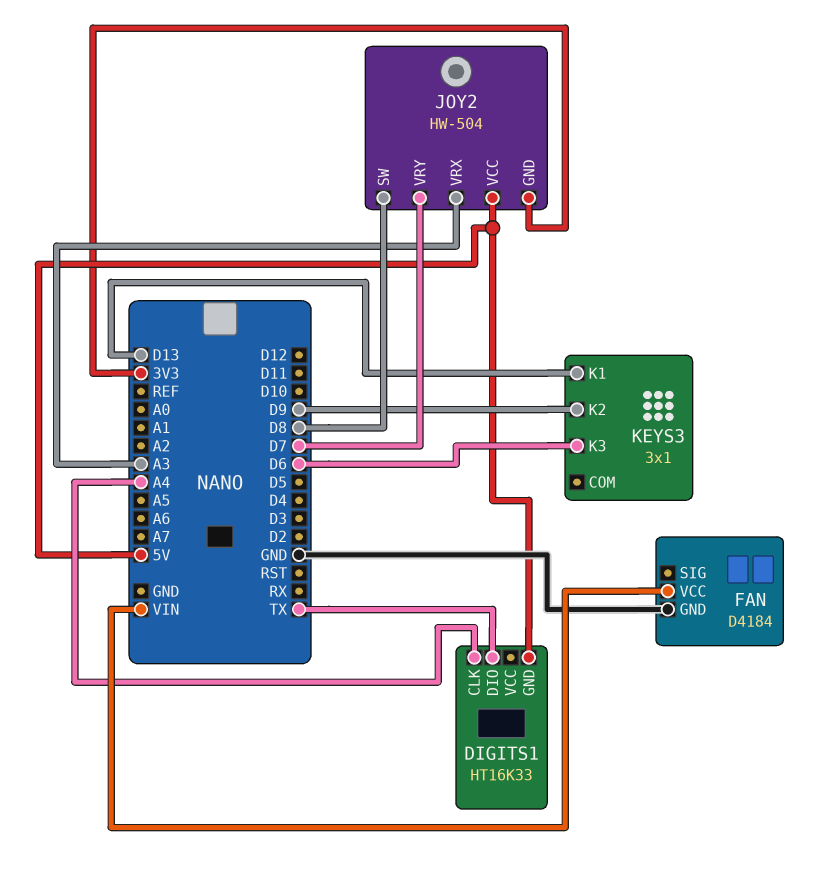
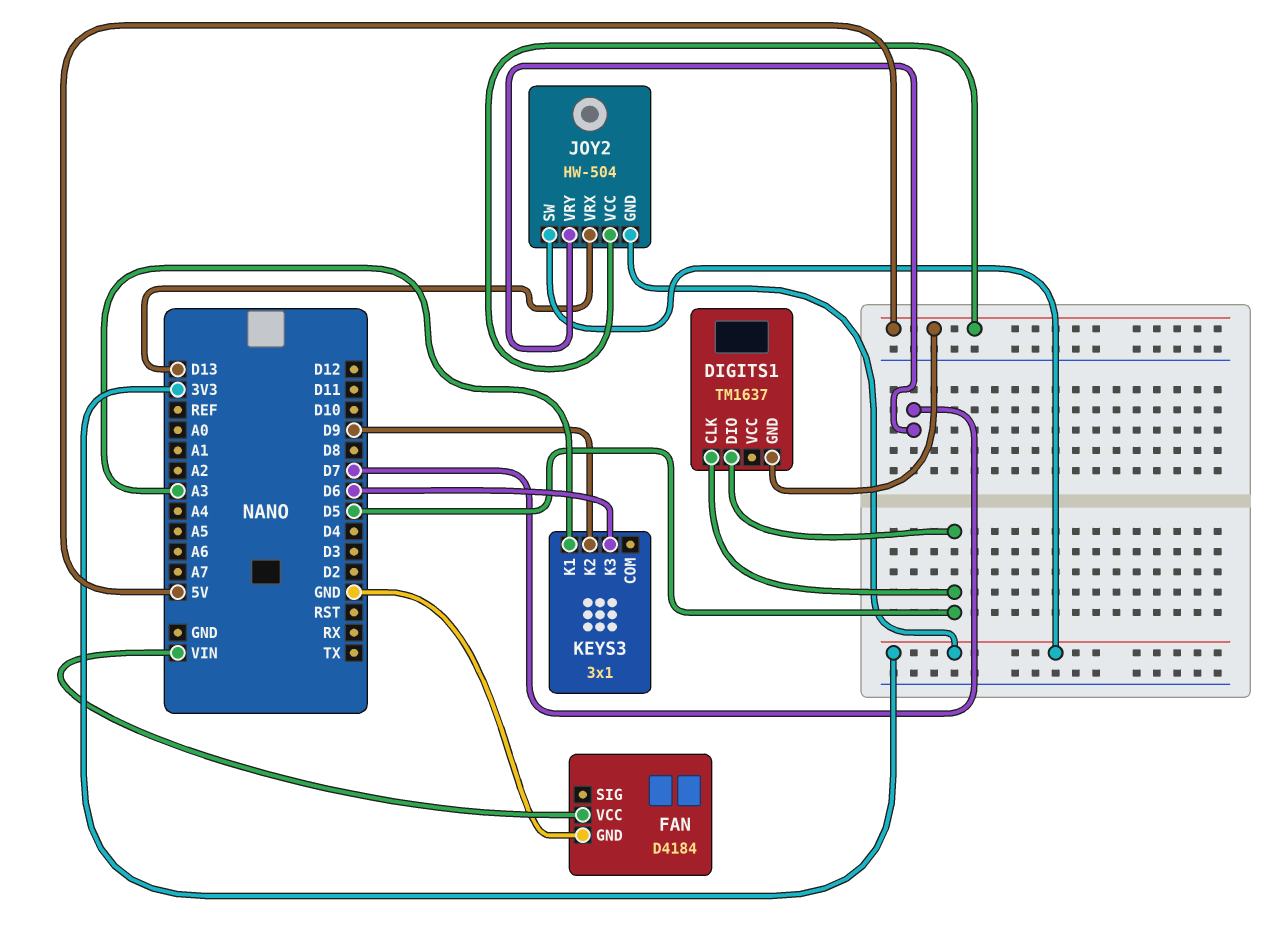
DIGITS1: HT16K33 -> TM1637
DIGITS1 pin CLK: A4 -> D5
DIGITS1 pin DIO: TX -> D5
JOY2 pin SW: D8 -> 3V3
JOY2 pin VRX: A3 -> D13
KEYS3 pin K1: D13 -> A3

